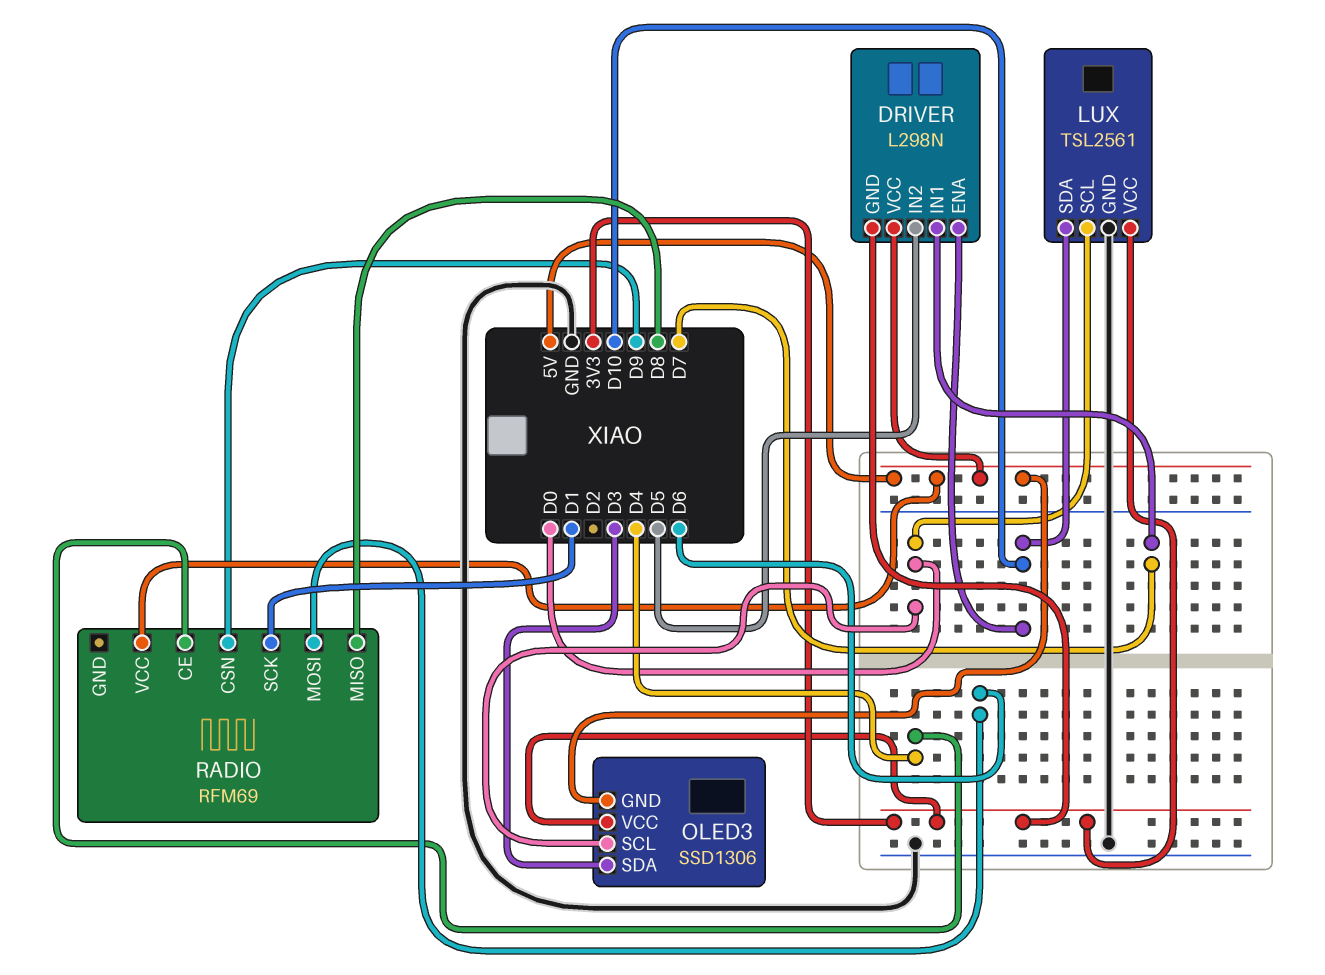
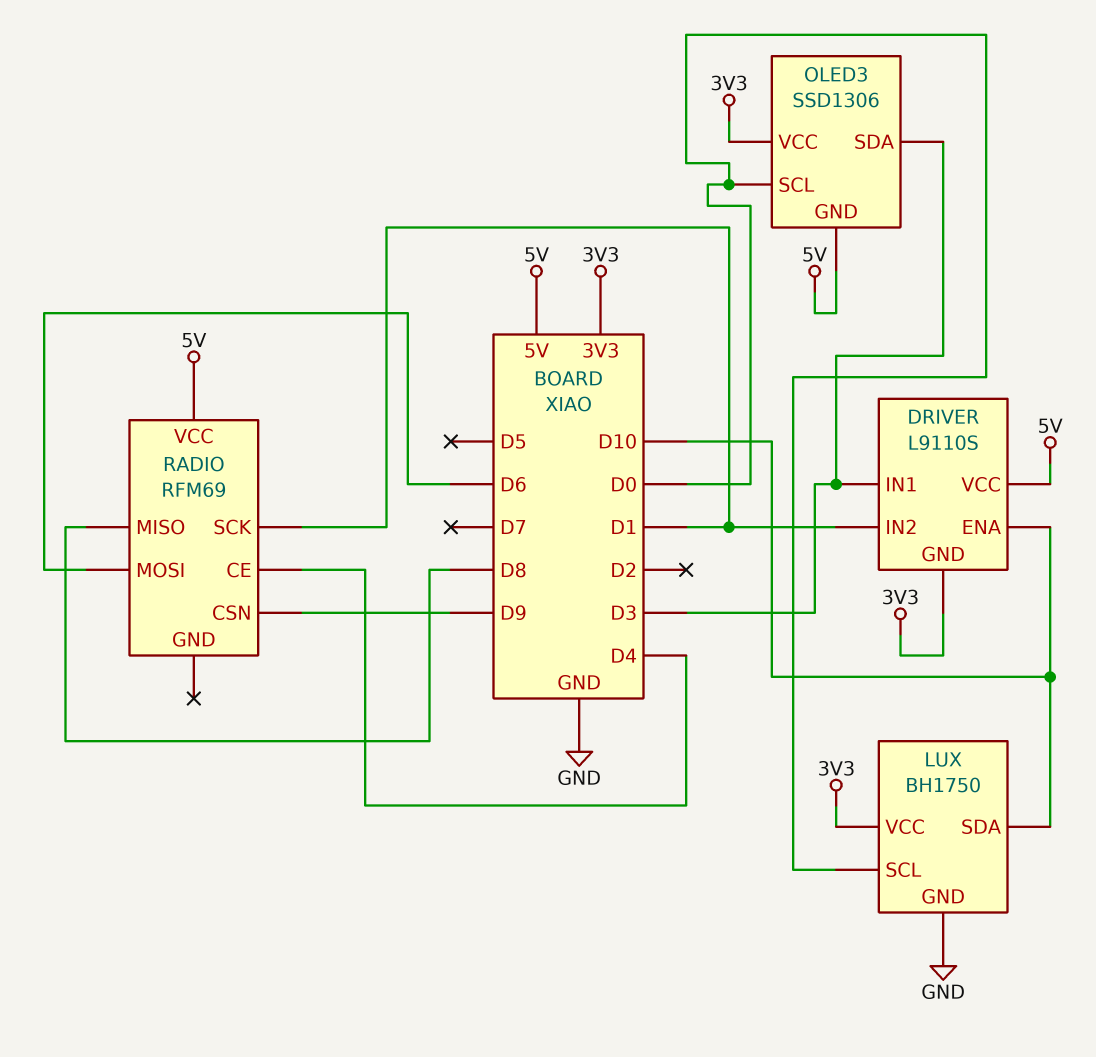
DRIVER: L298N -> L9110S
DRIVER pin IN1: D7 -> D3
DRIVER pin IN2: D5 -> D1
LUX: TSL2561 -> BH1750

